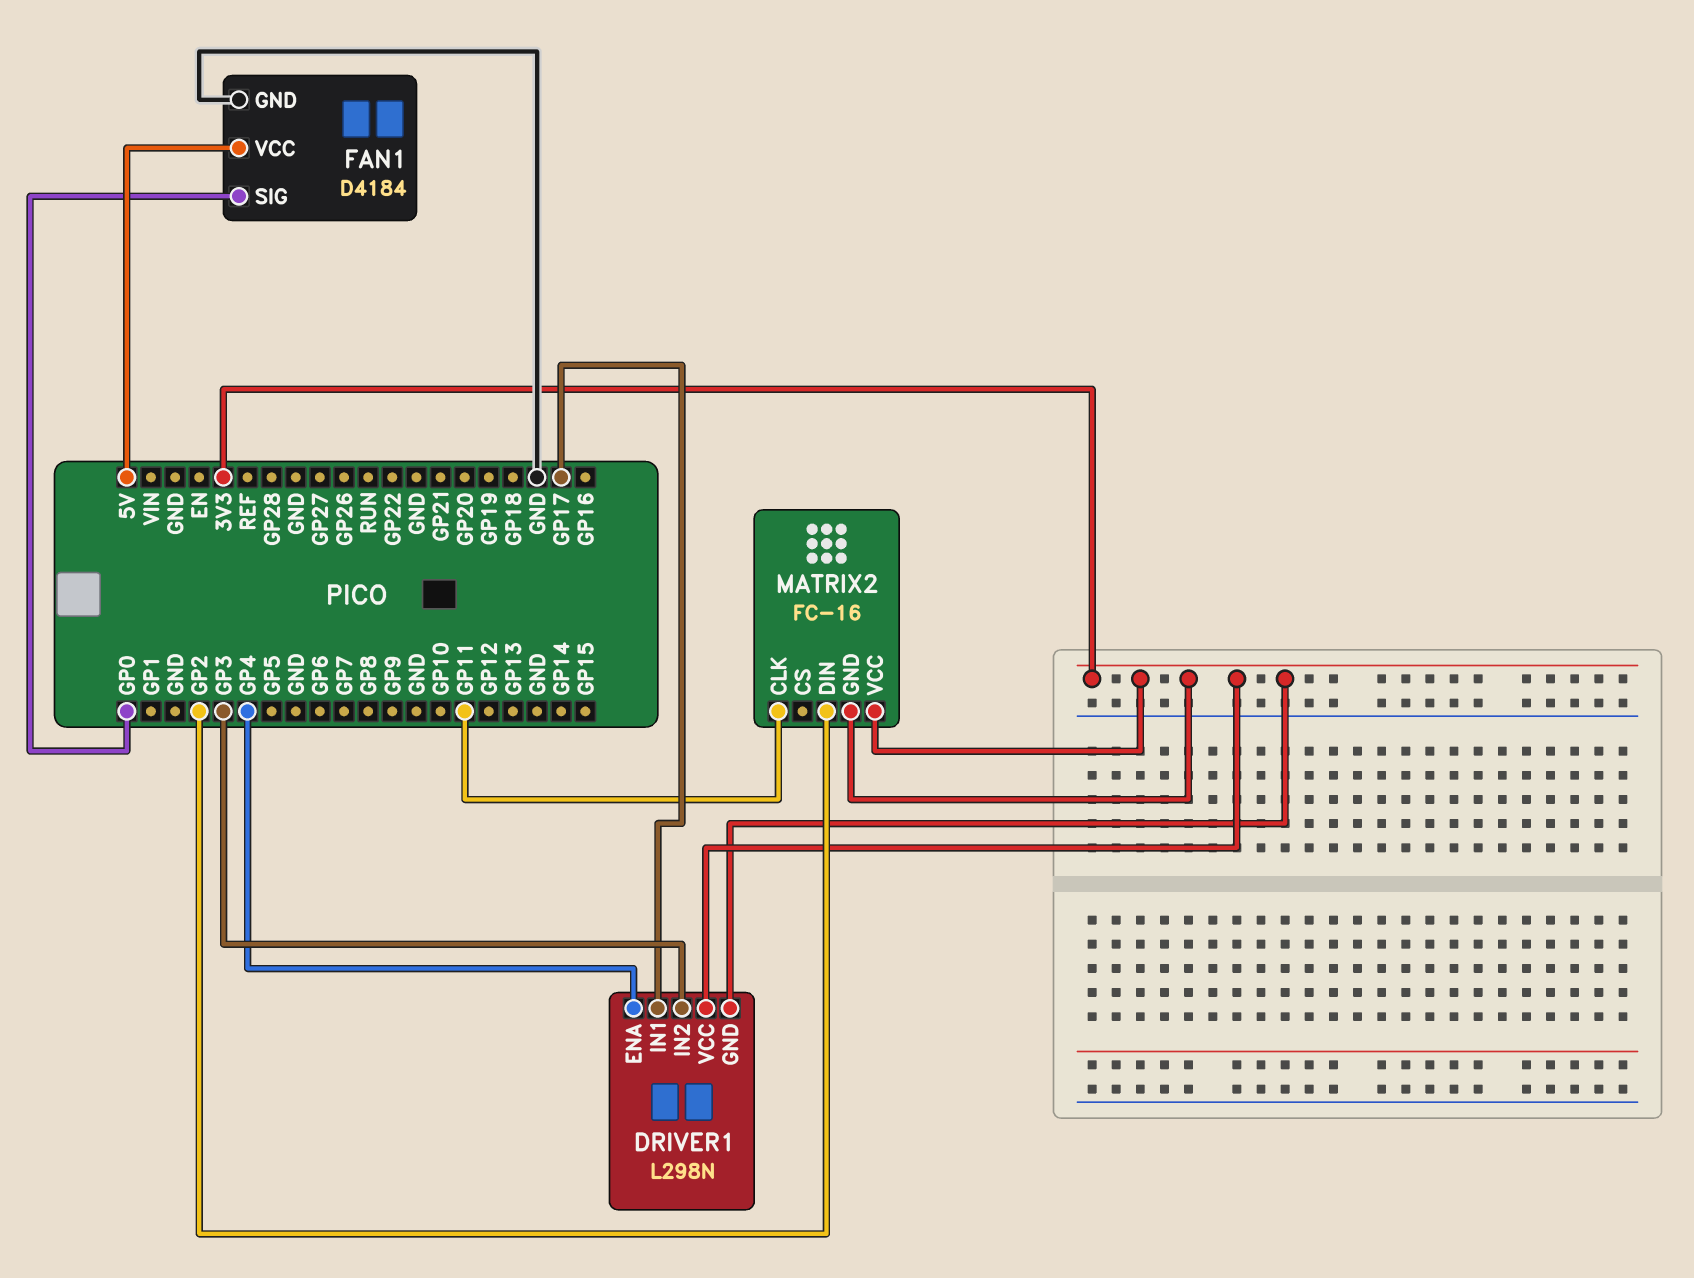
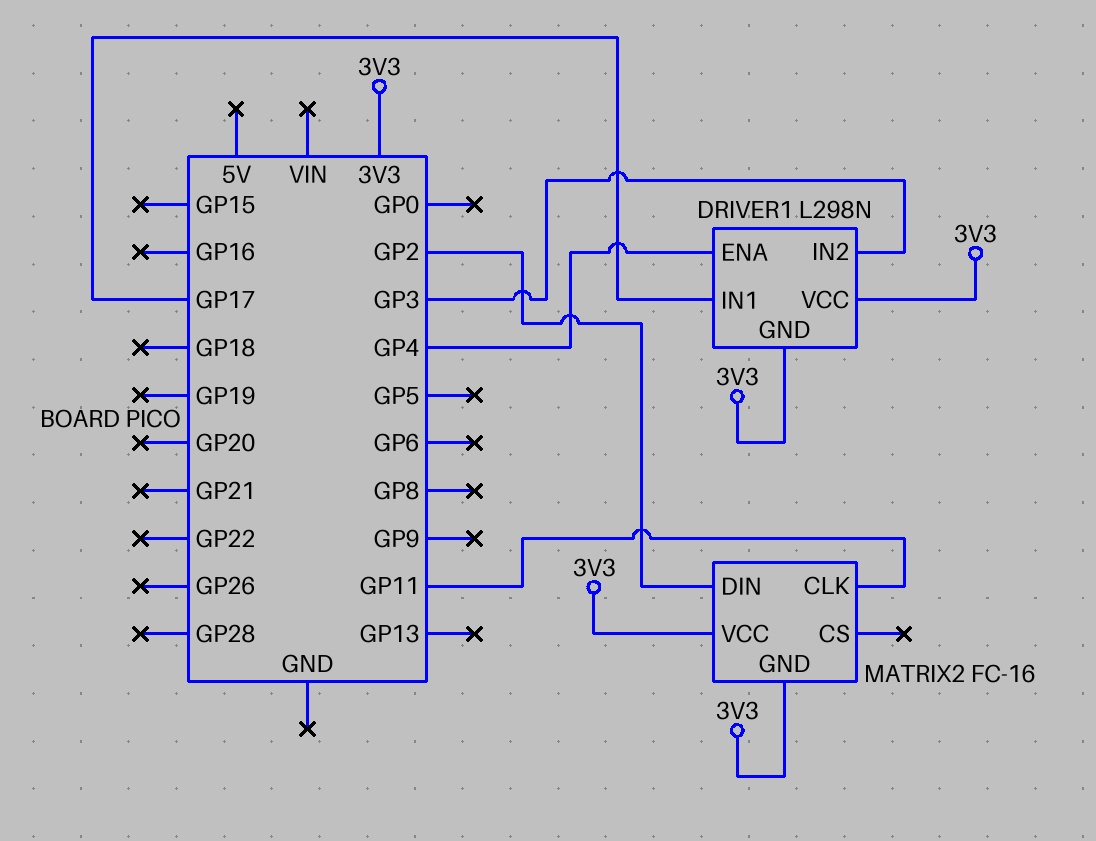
FAN1: D4184 -> none
FAN1 pin GND: GND -> none
FAN1 pin SIG: GP0 -> none
FAN1 pin VCC: 5V -> none

